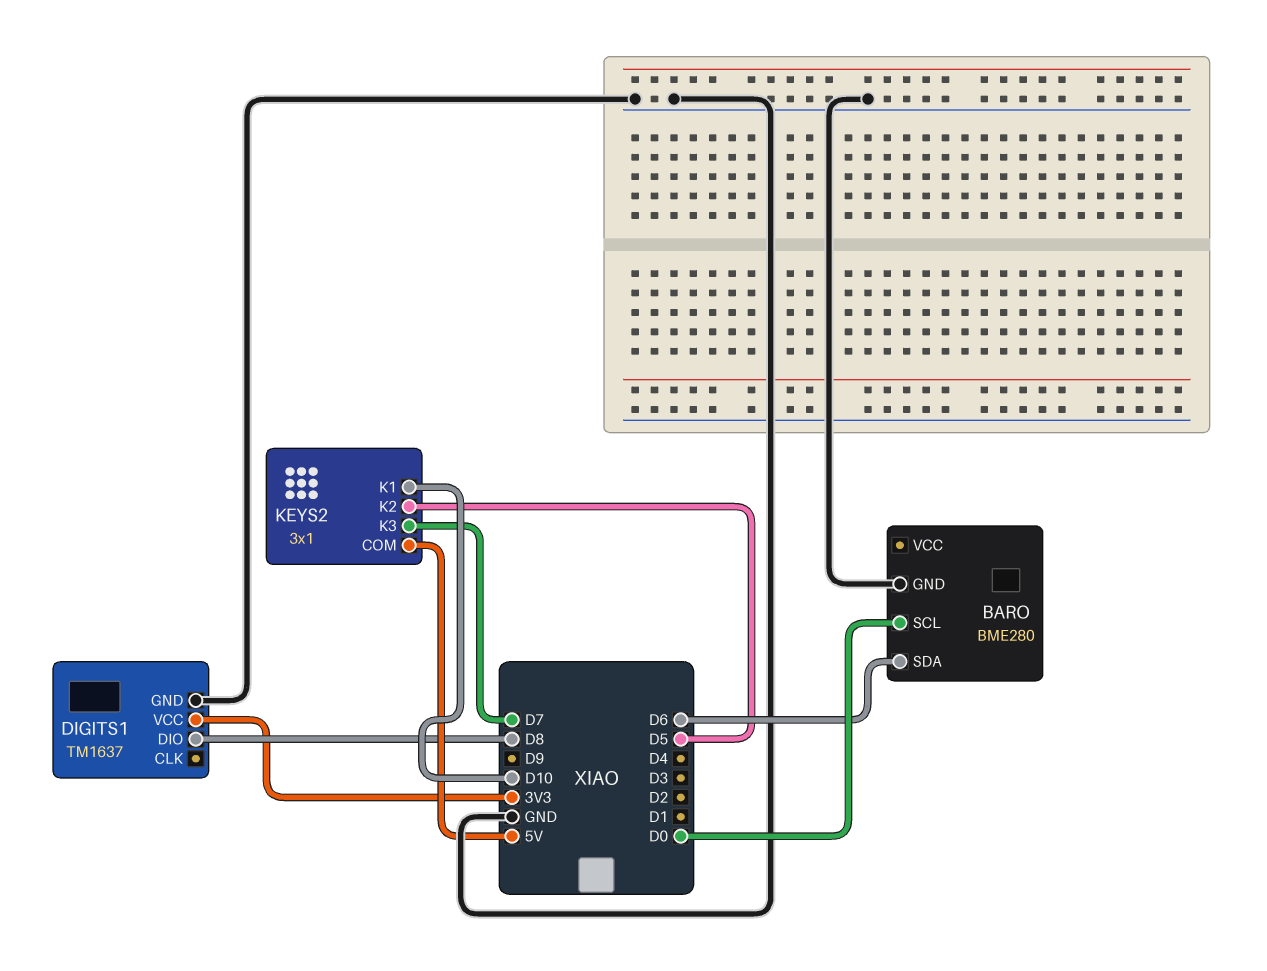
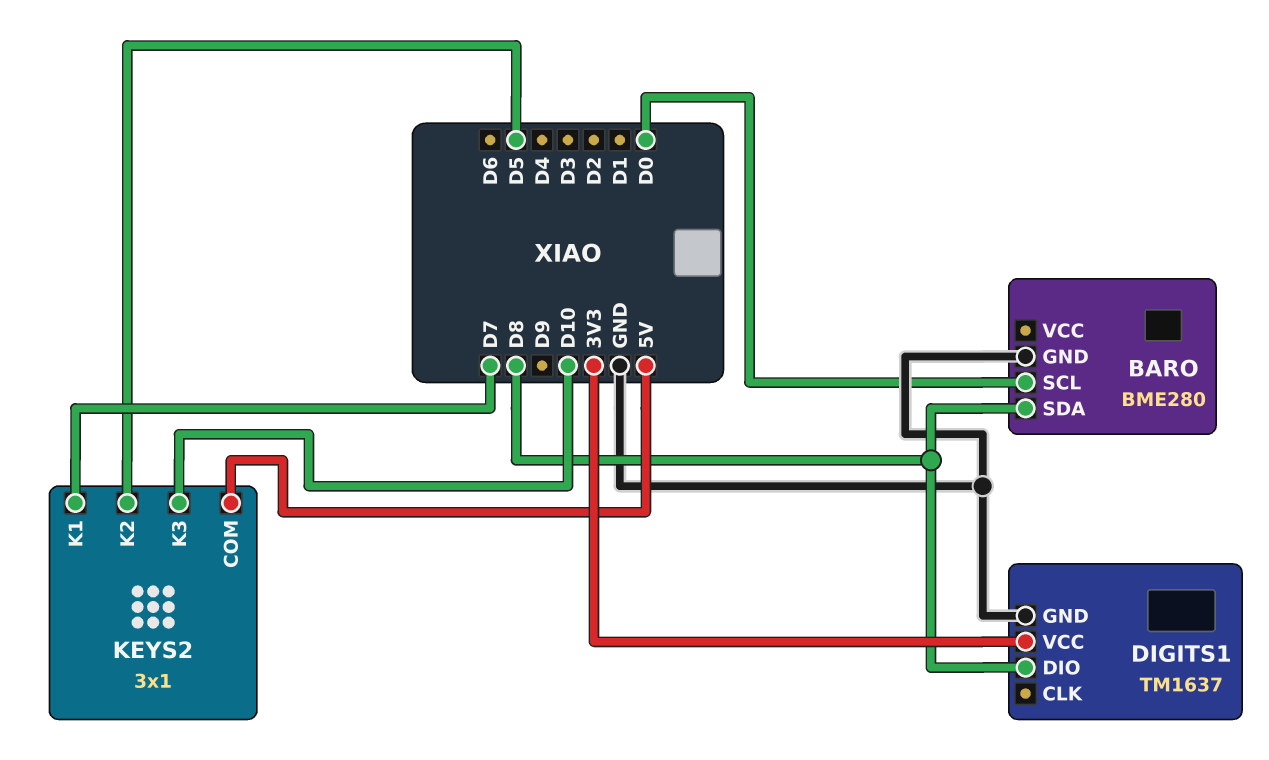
BARO pin SDA: D6 -> D8
KEYS2 pin K1: D10 -> D7
KEYS2 pin K3: D7 -> D10

